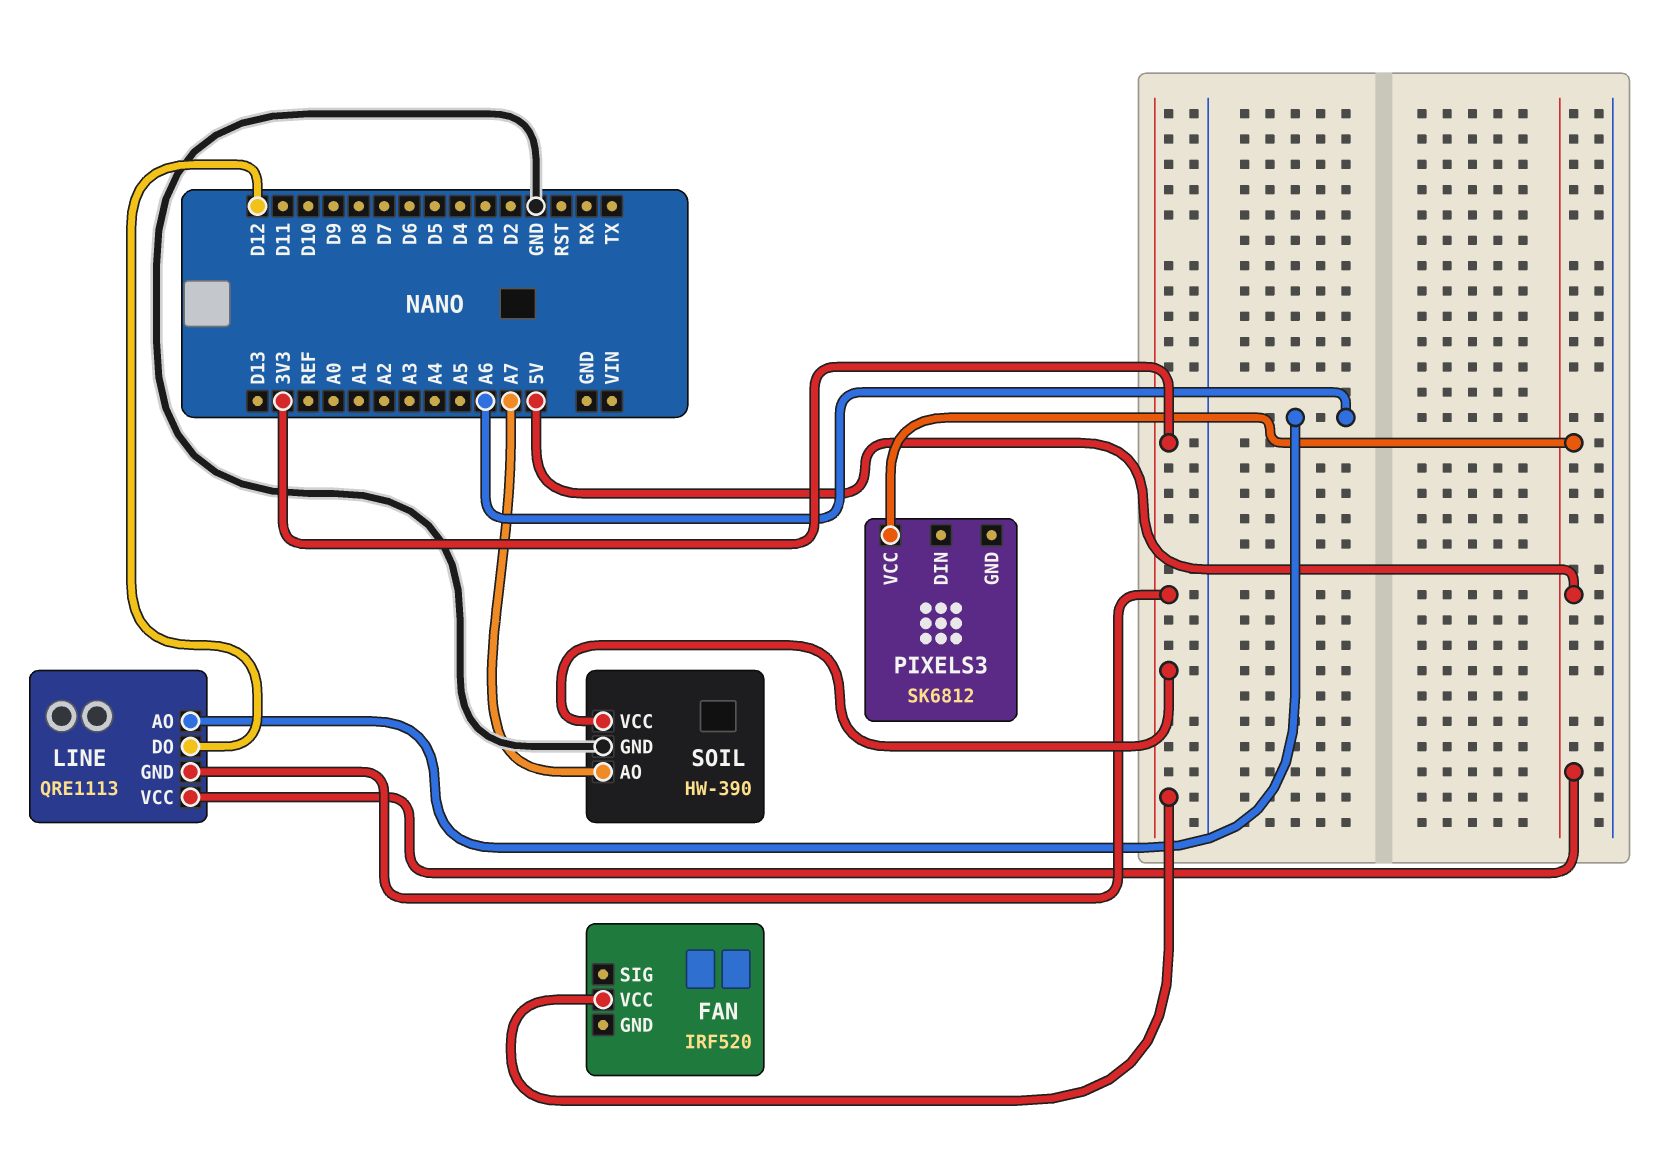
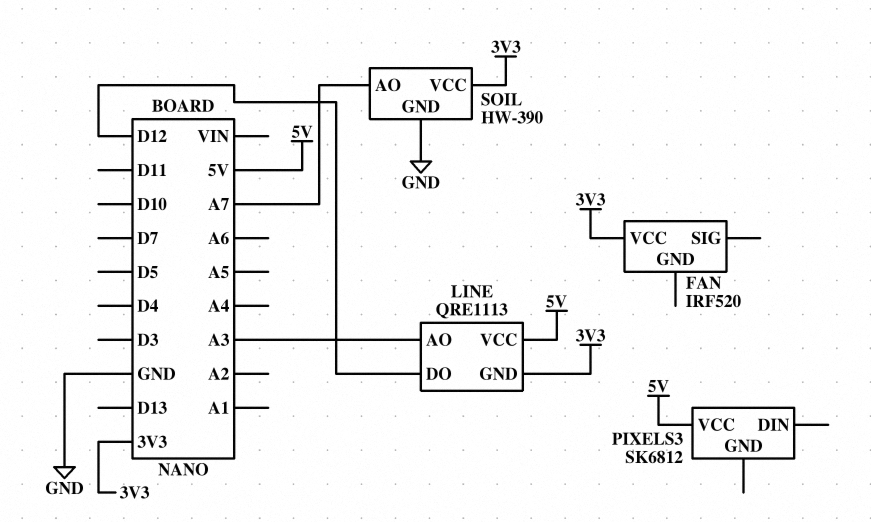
LINE pin AO: A6 -> A3

